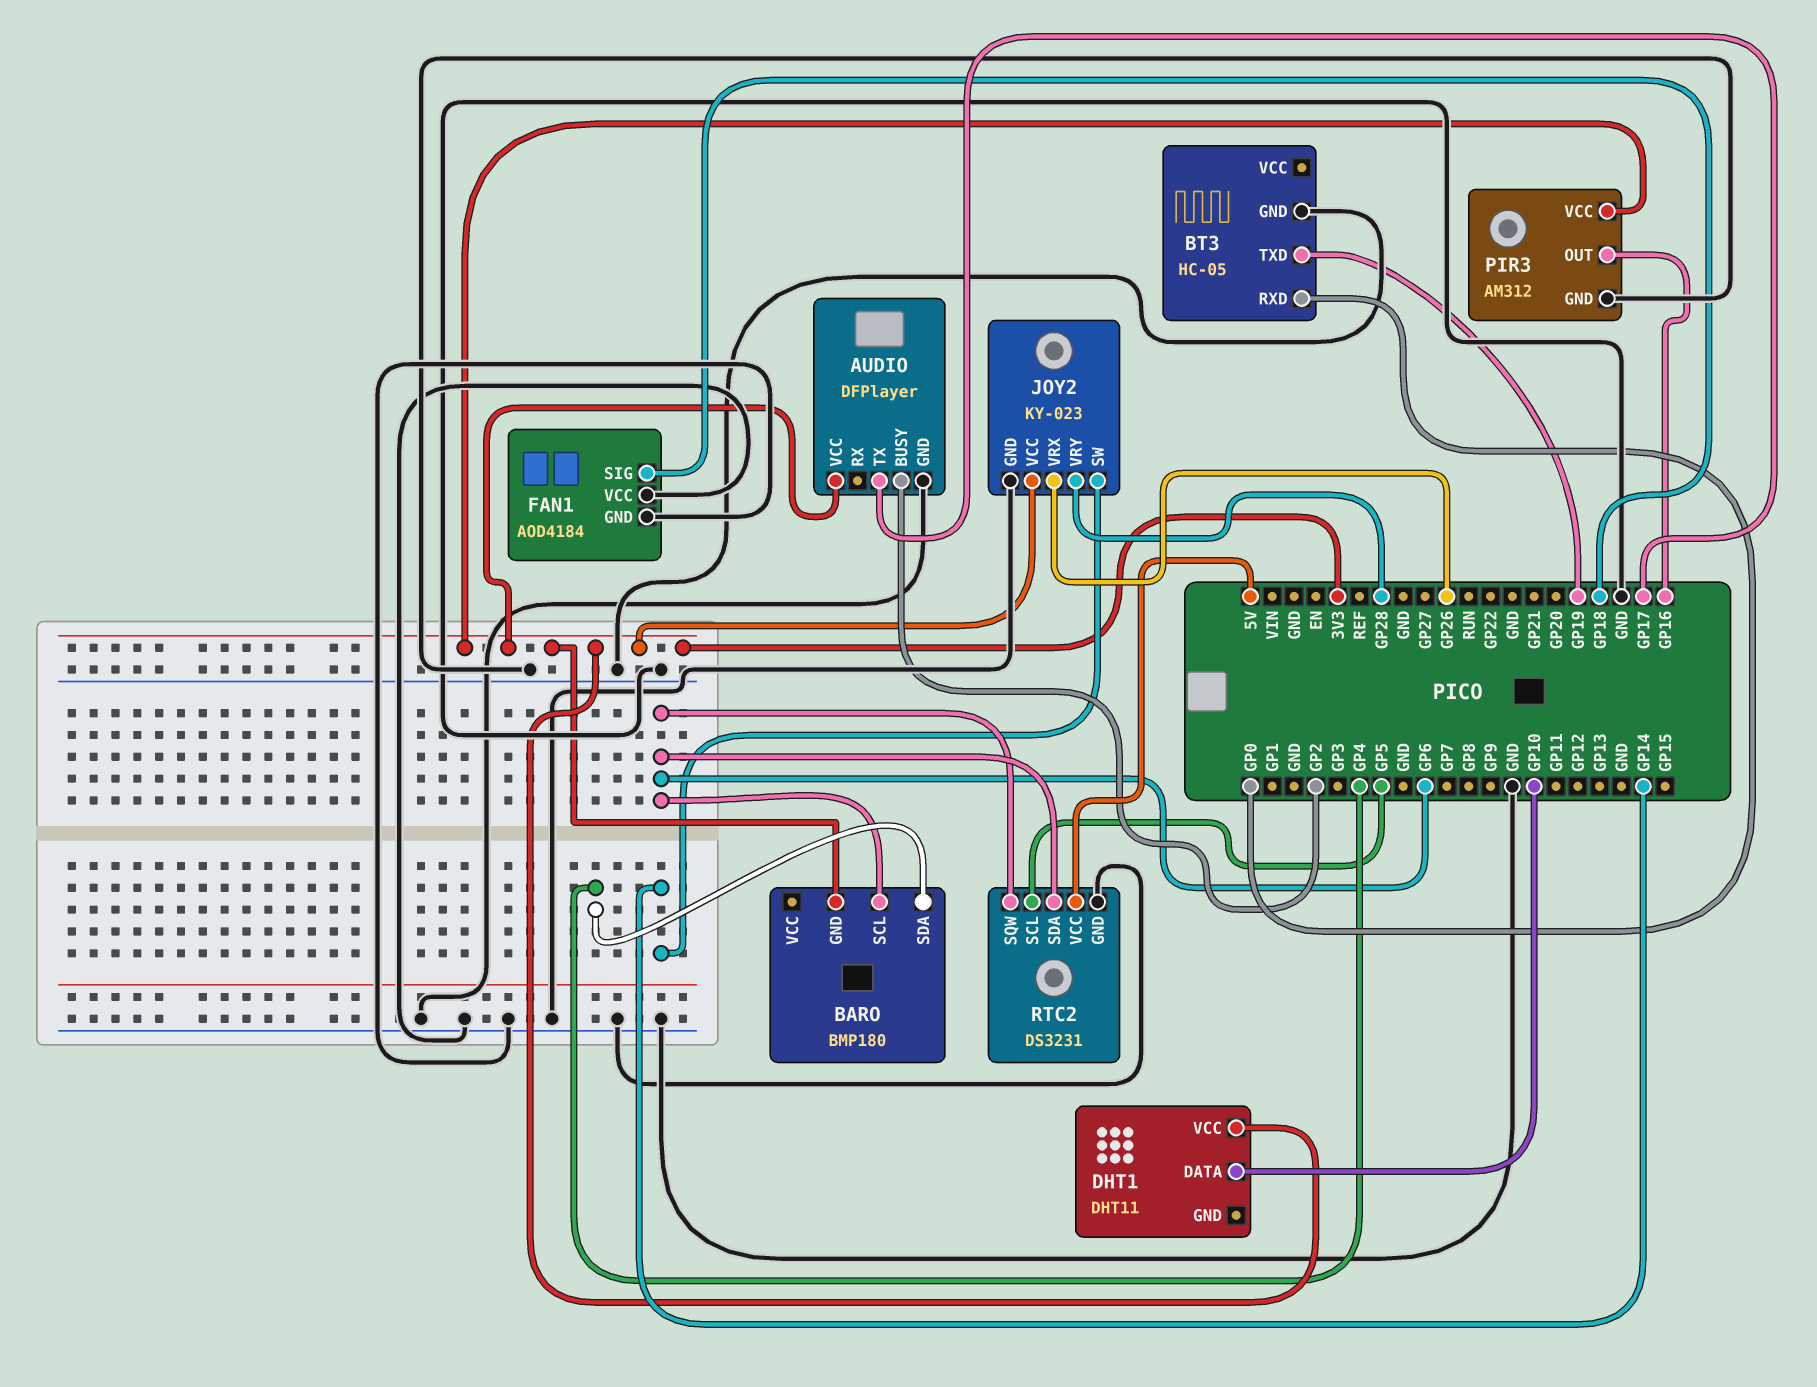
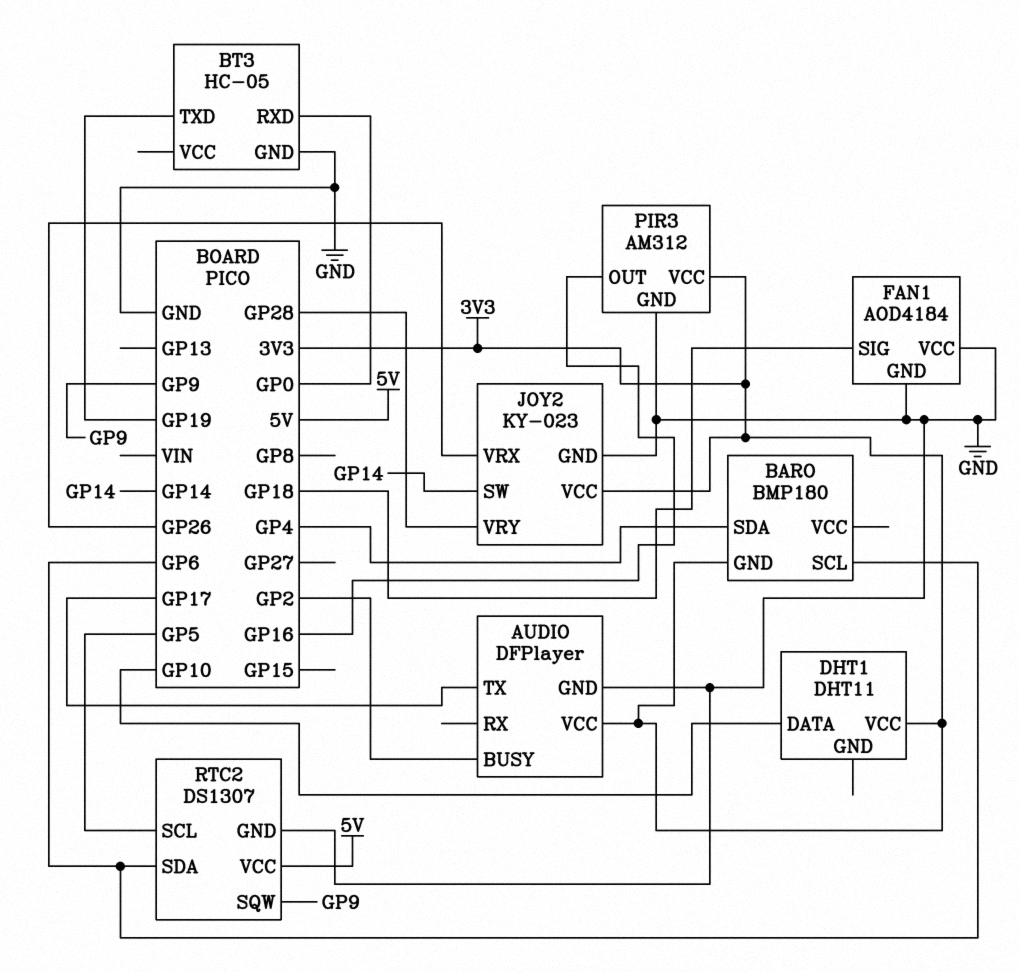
RTC2: DS3231 -> DS1307
RTC2 pin SQW: GP6 -> GP9

